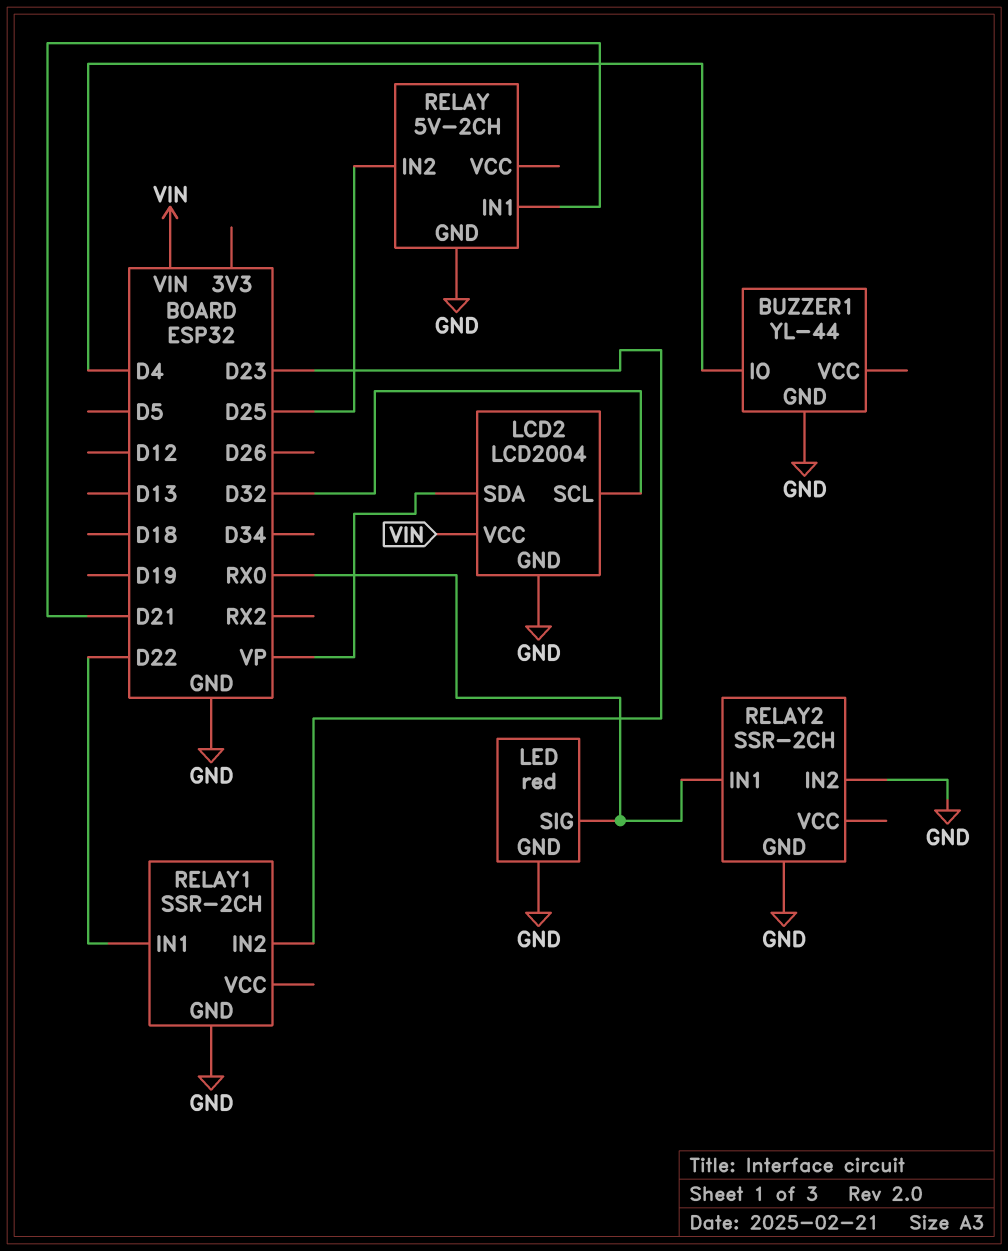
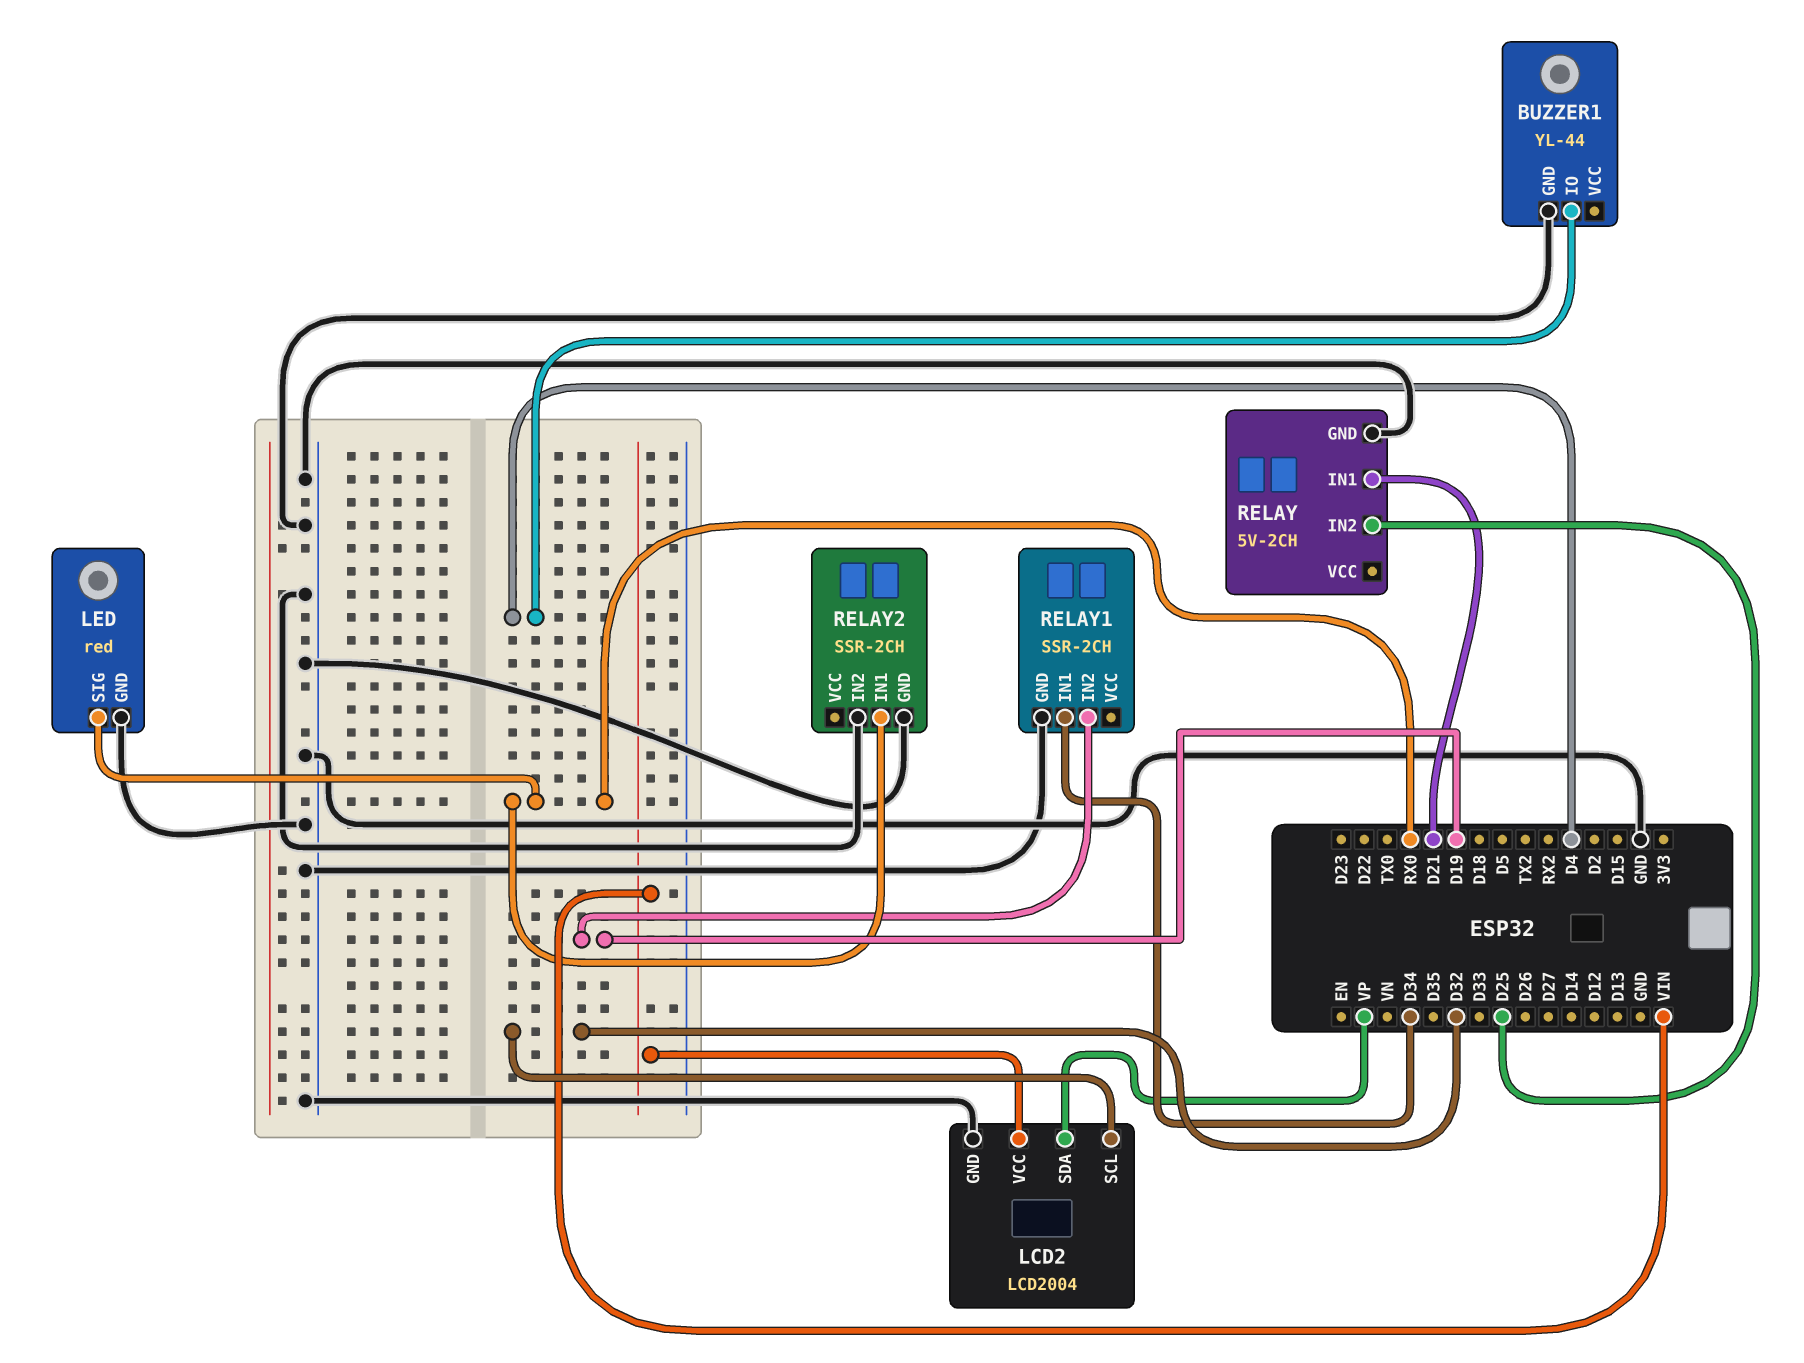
RELAY1 pin IN1: D22 -> D34
RELAY1 pin IN2: D23 -> D19

